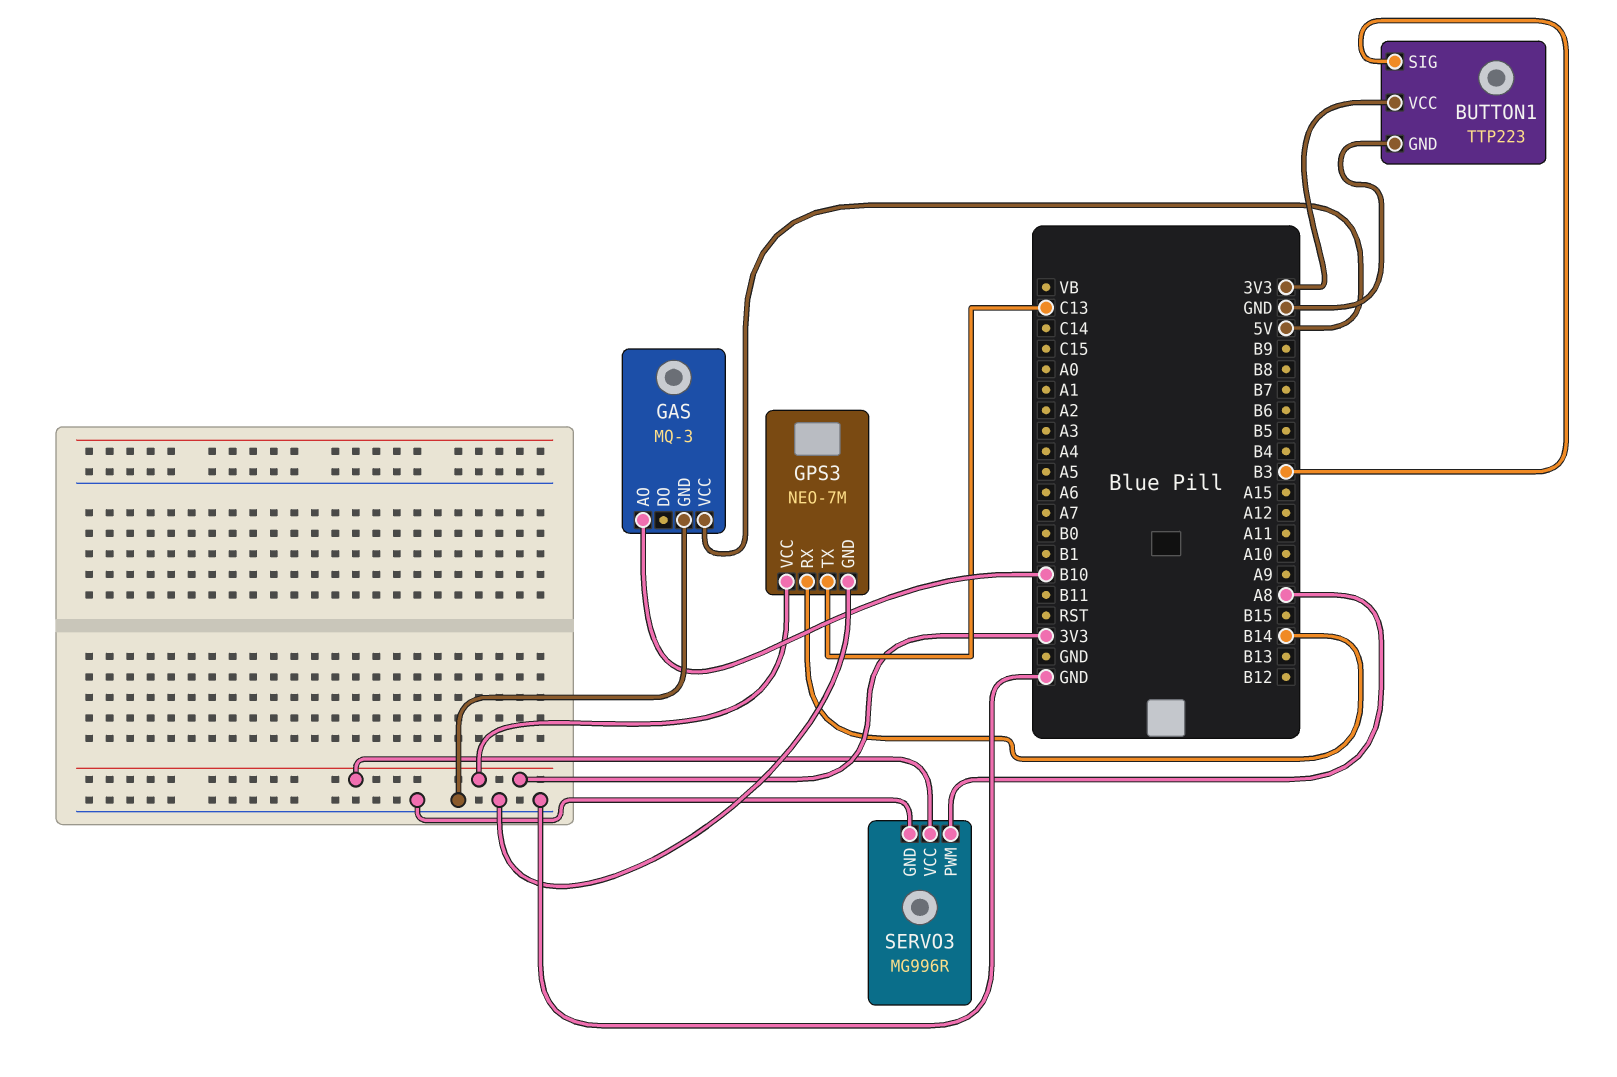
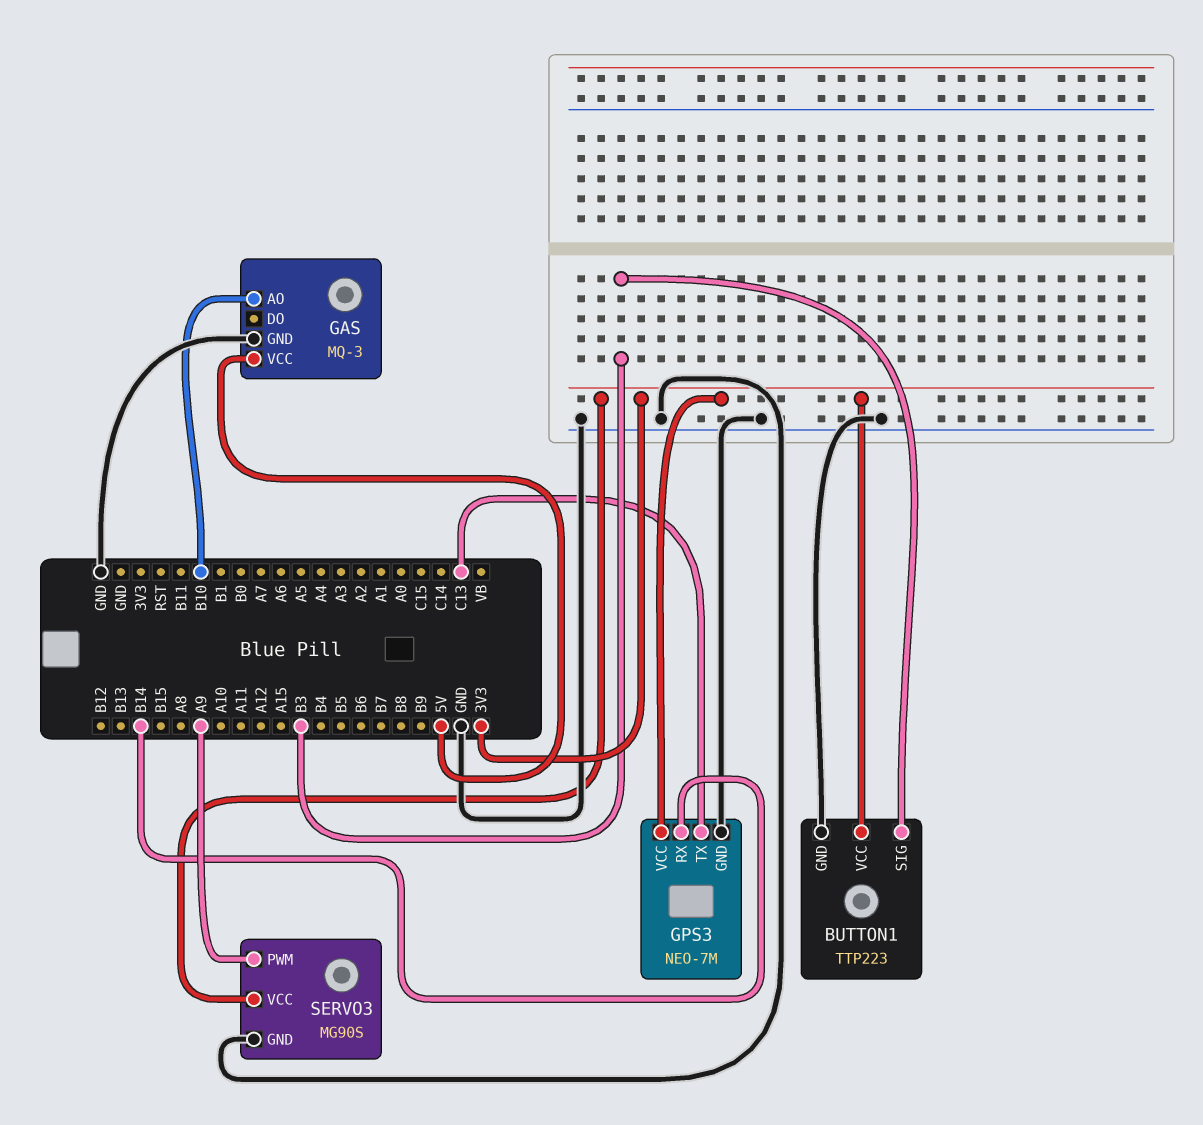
SERVO3: MG996R -> MG90S
SERVO3 pin PWM: A8 -> A9

